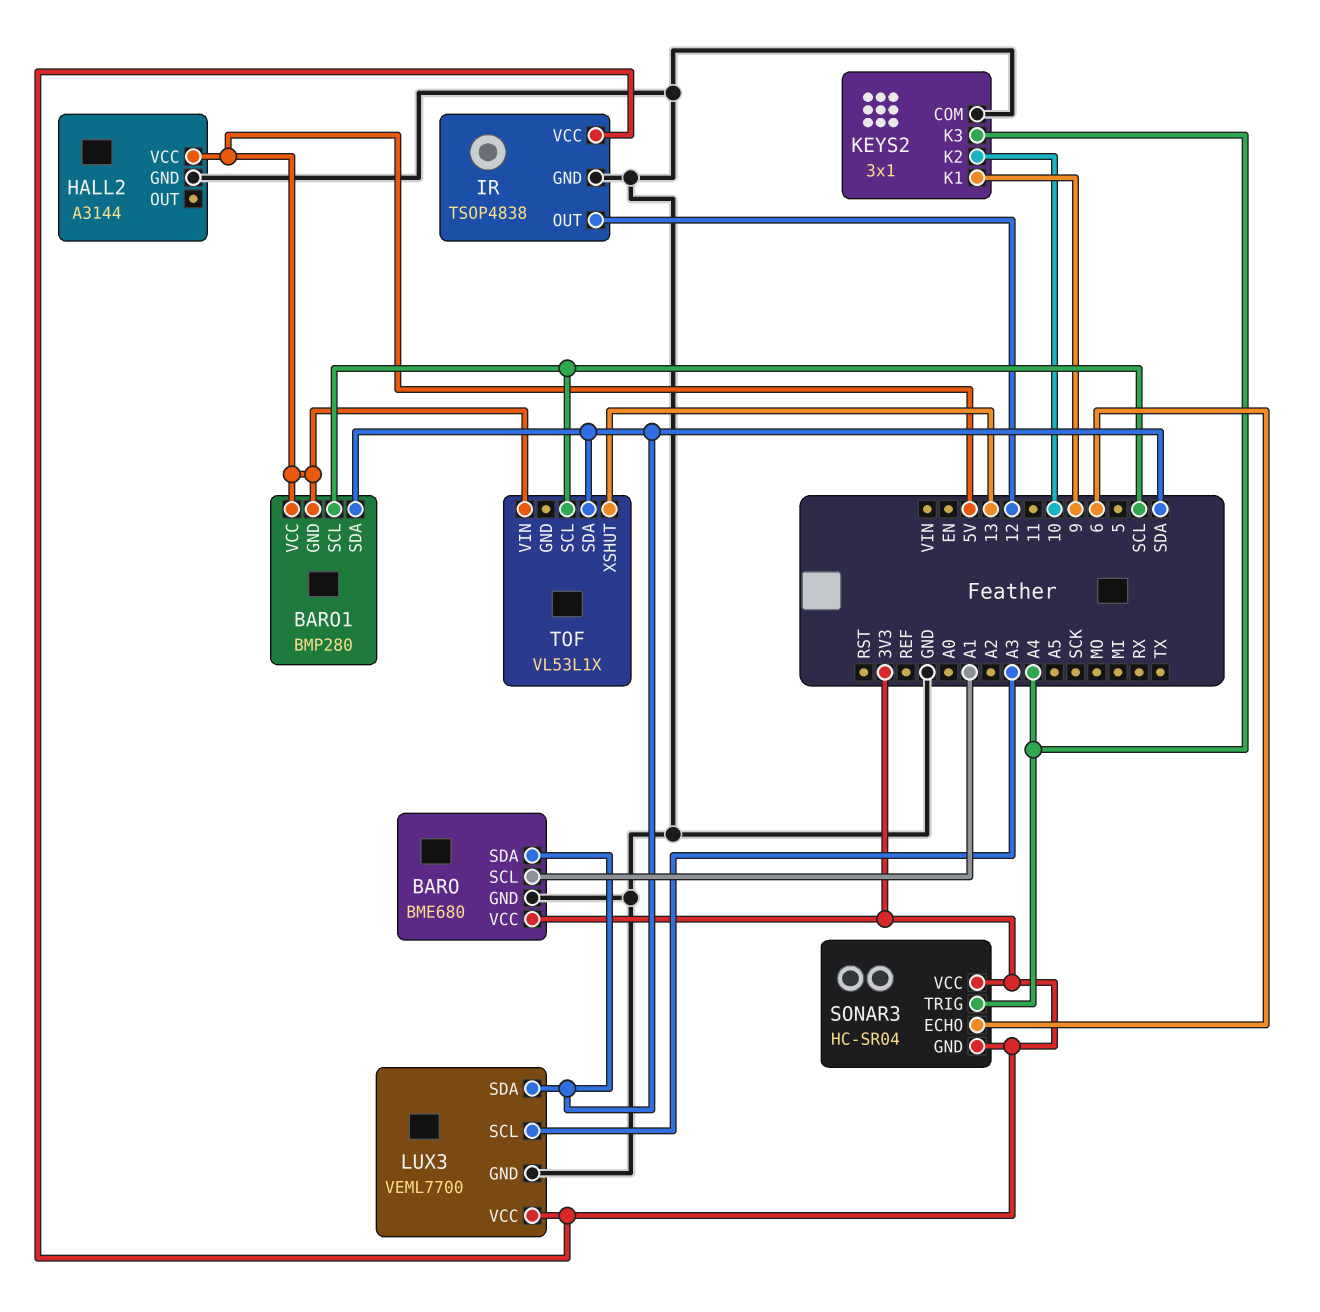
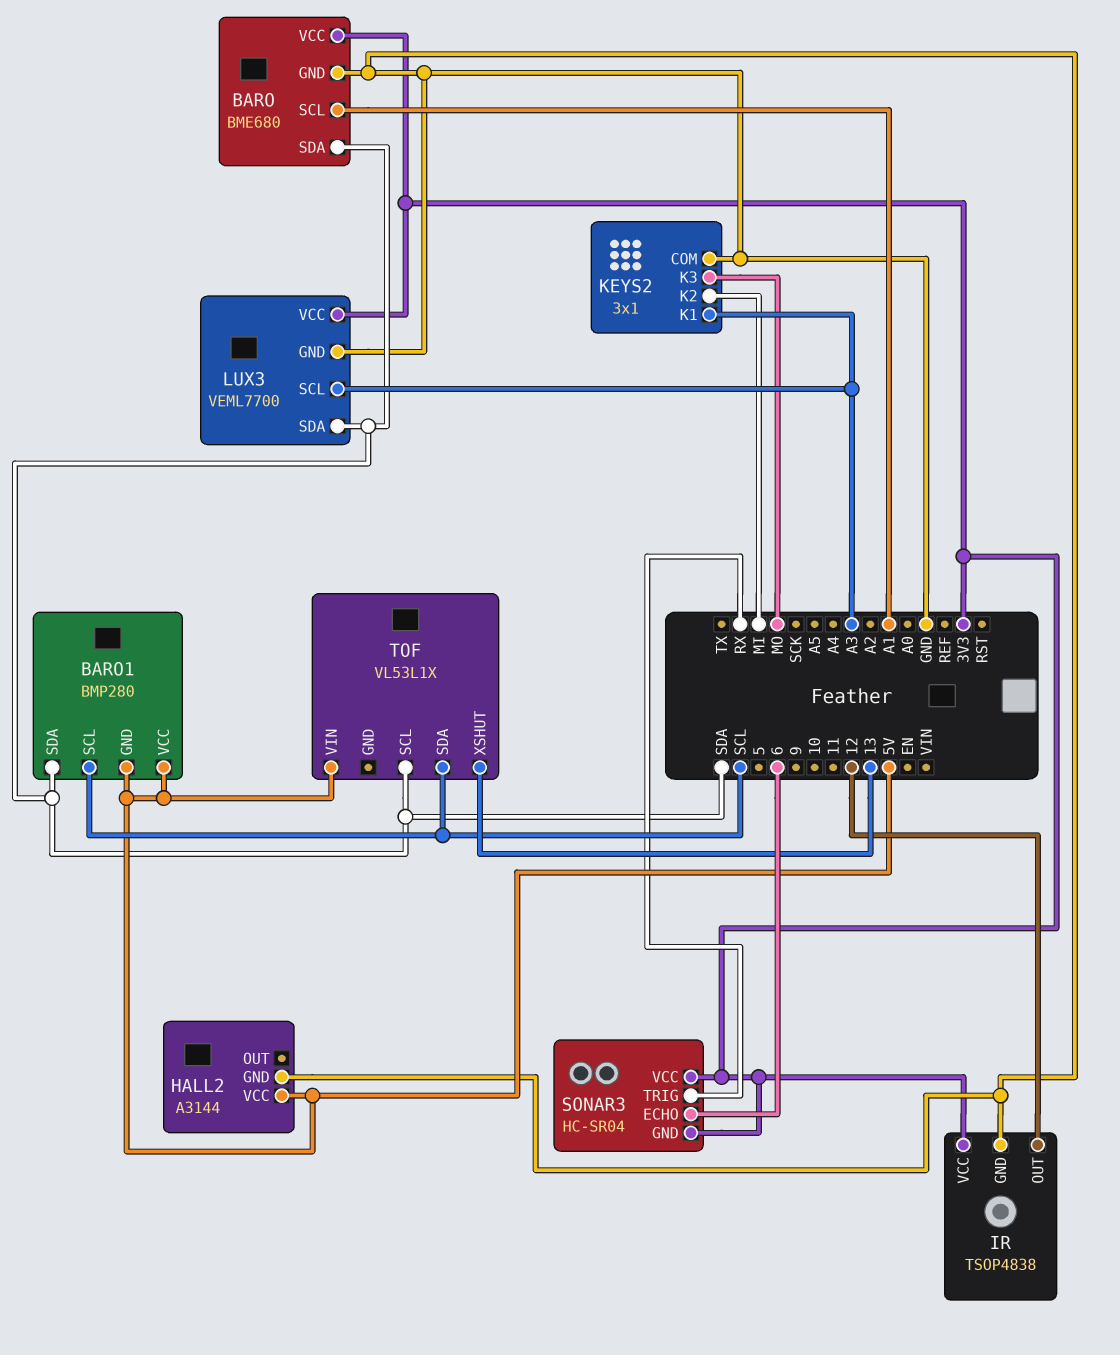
KEYS2 pin K1: 9 -> A3
KEYS2 pin K2: 10 -> MI
KEYS2 pin K3: A4 -> MO
SONAR3 pin TRIG: A4 -> RX
TOF pin SCL: SCL -> SDA
TOF pin SDA: SDA -> SCL

